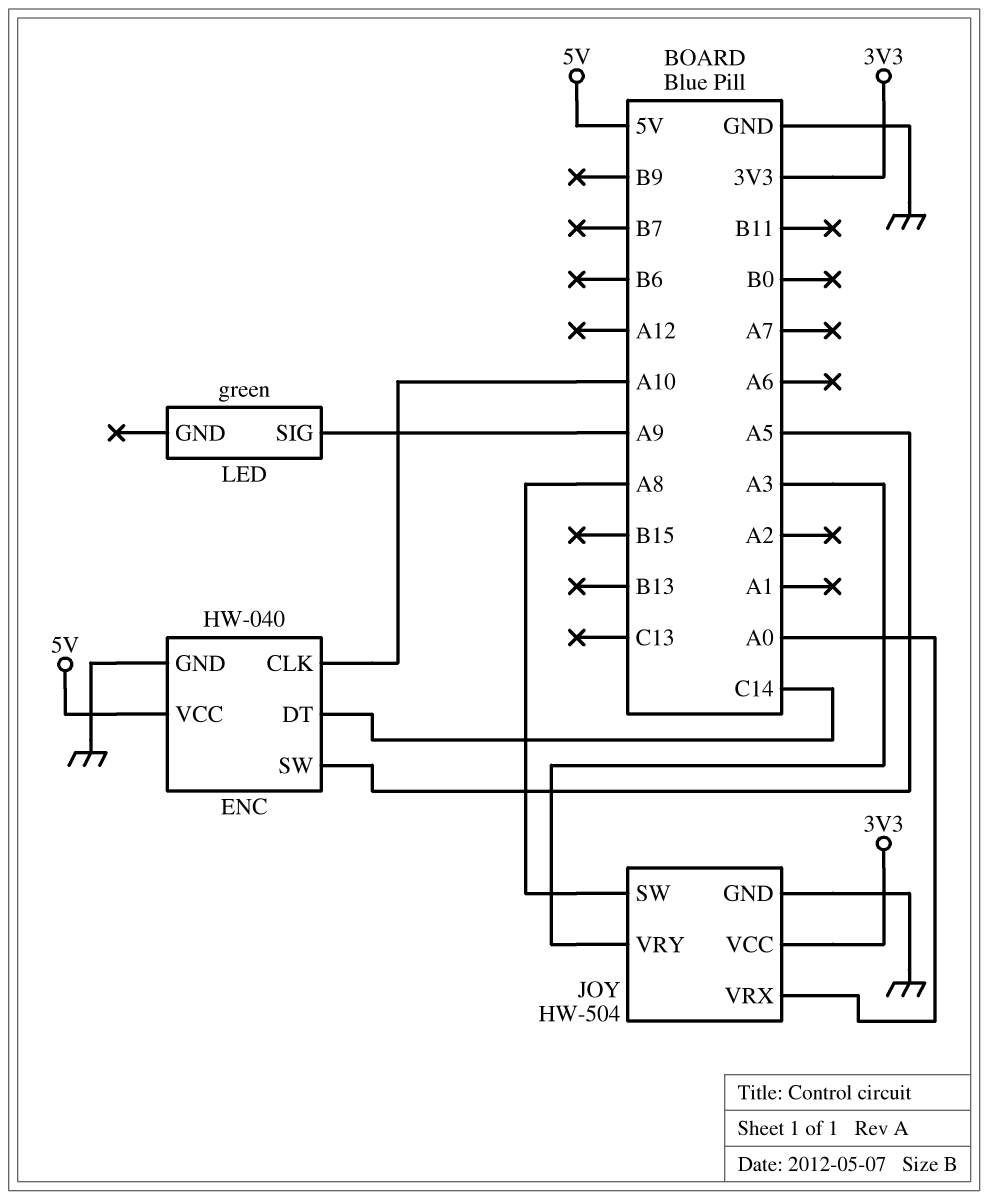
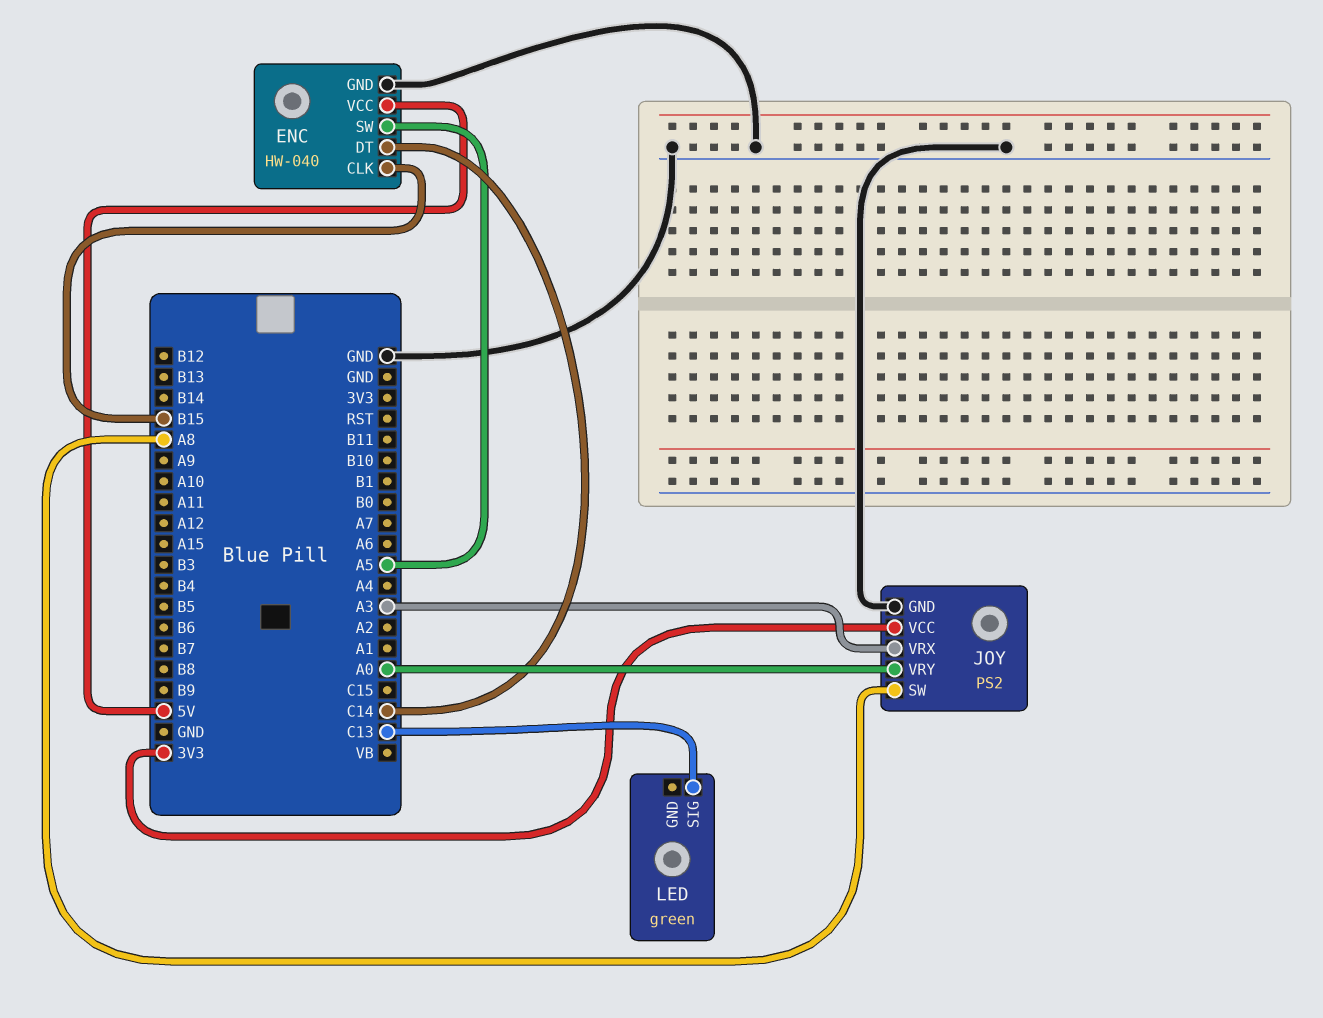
ENC pin CLK: A10 -> B15
JOY: HW-504 -> PS2
JOY pin VRX: A0 -> A3
JOY pin VRY: A3 -> A0
LED pin SIG: A9 -> C13

